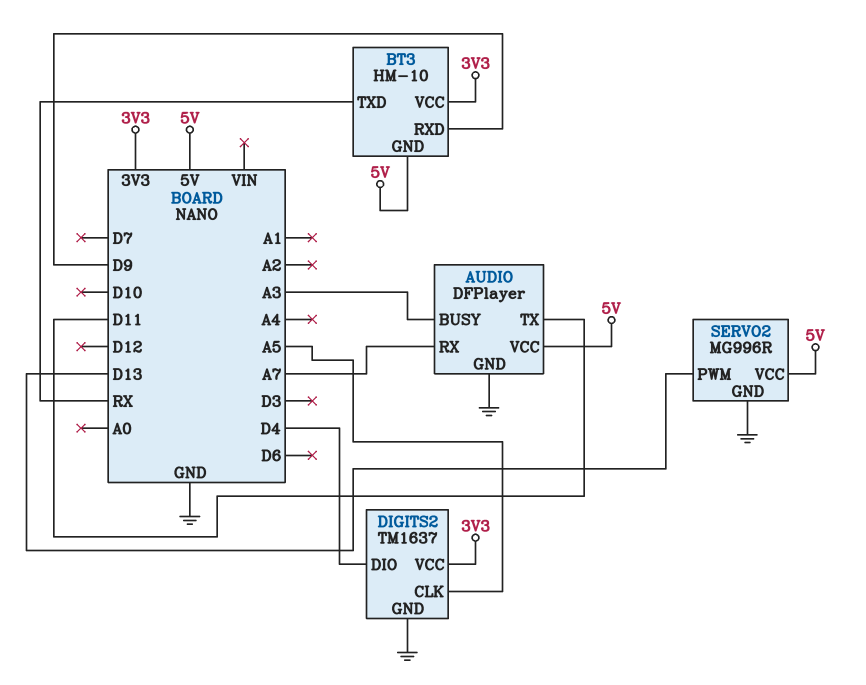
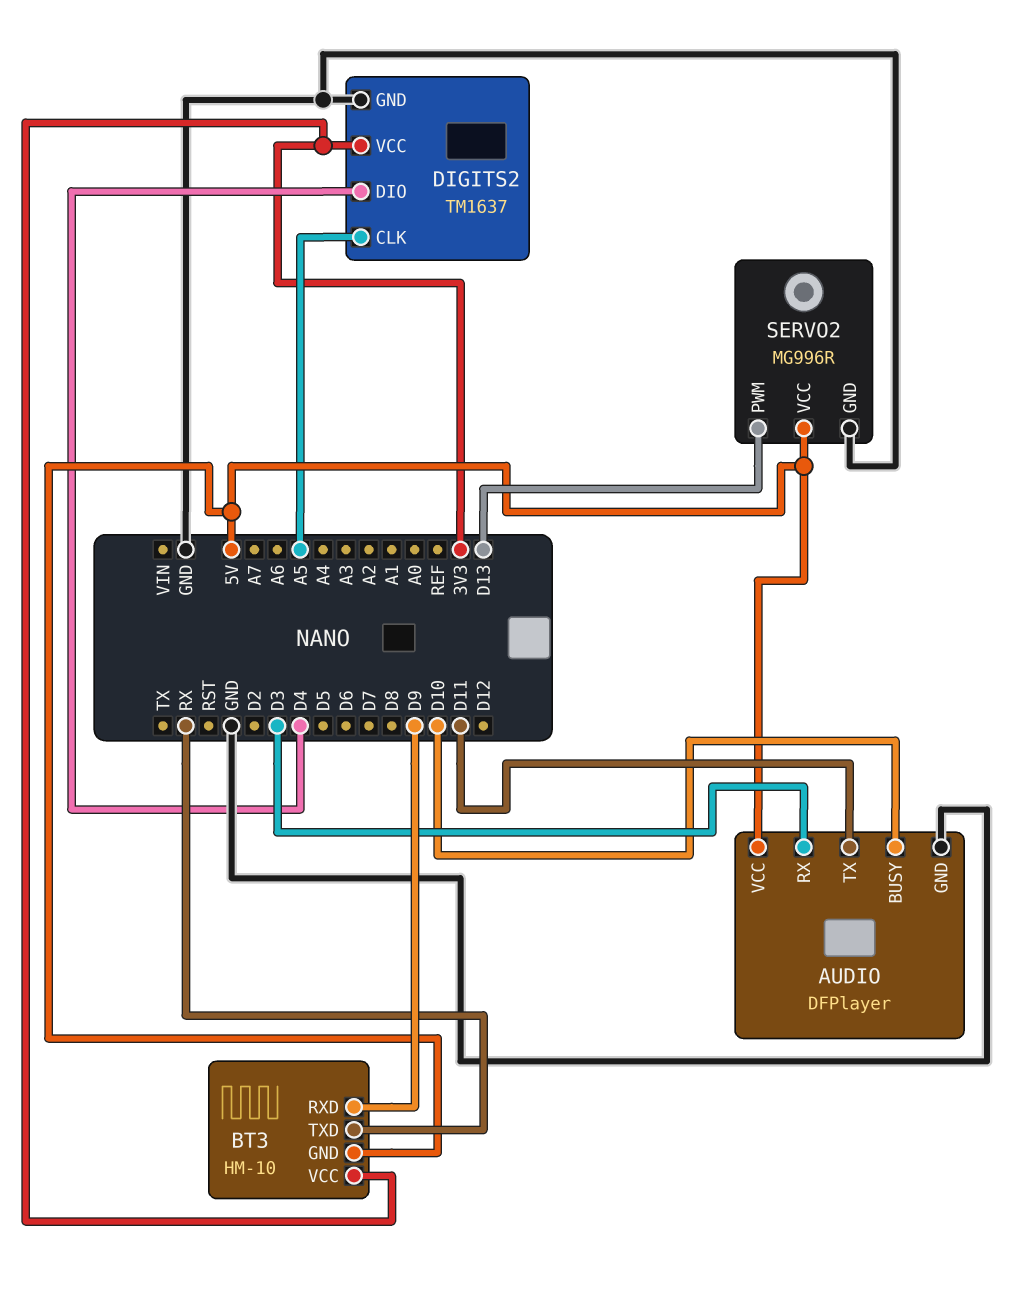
AUDIO pin BUSY: A3 -> D10
AUDIO pin RX: A7 -> D3

